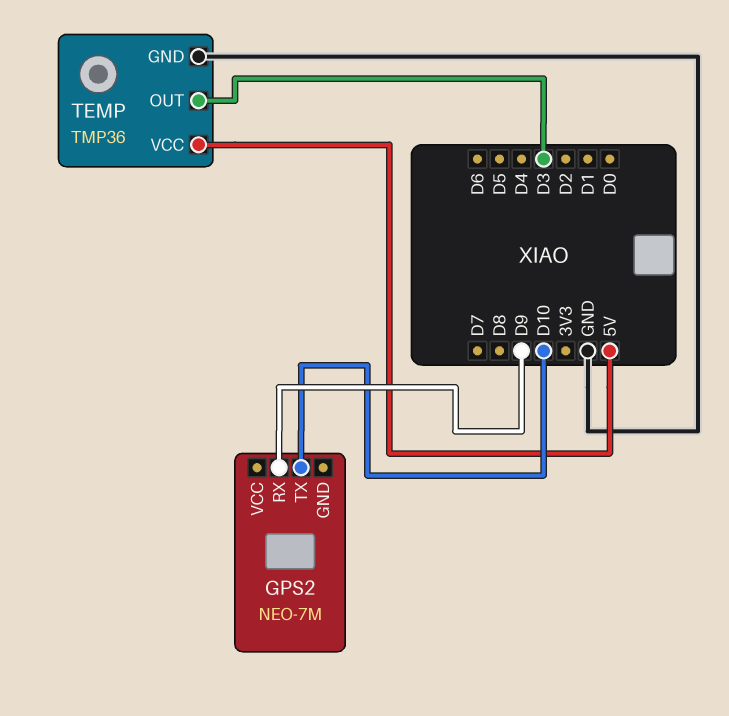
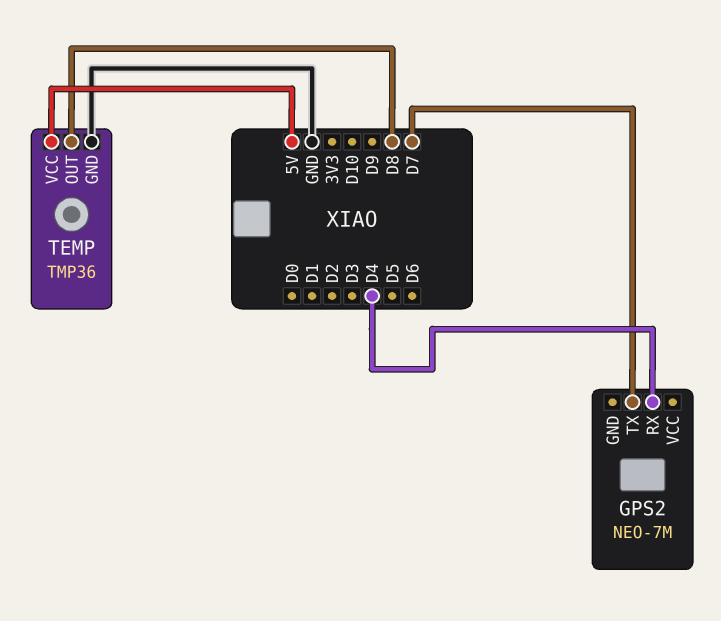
GPS2 pin RX: D9 -> D4
GPS2 pin TX: D10 -> D7
TEMP pin OUT: D3 -> D8

